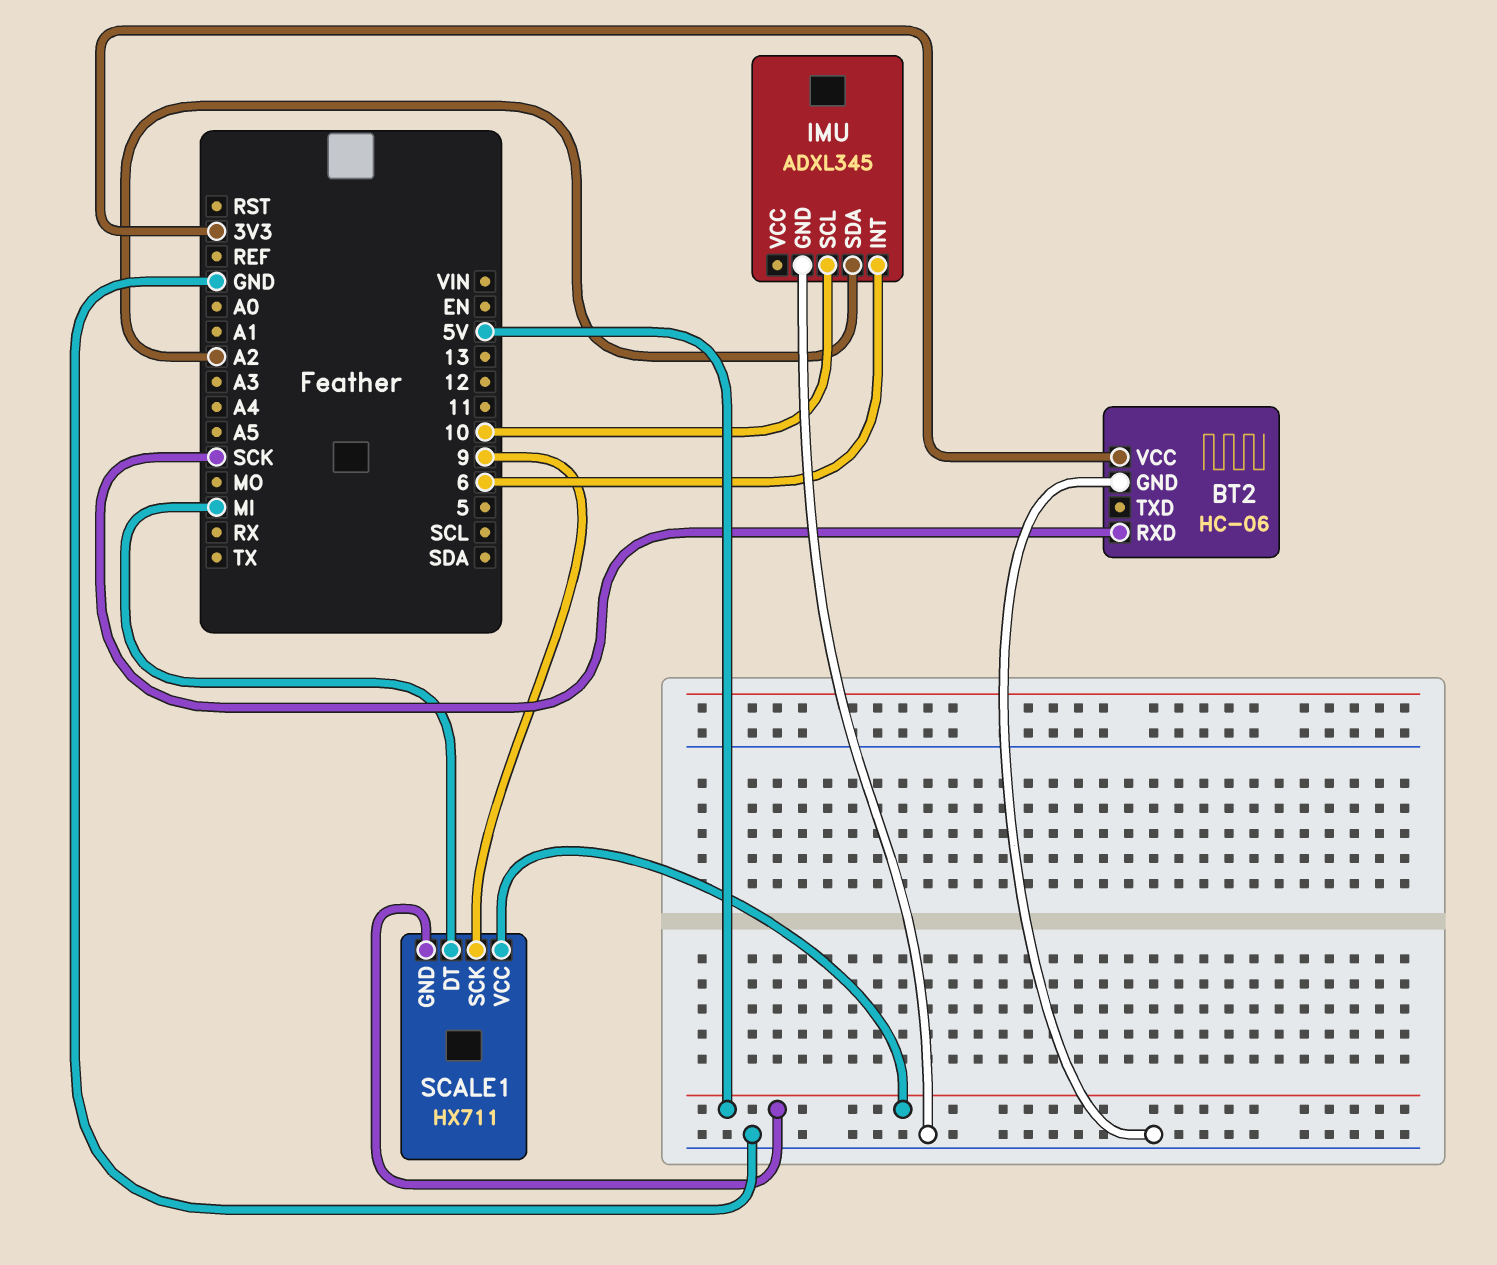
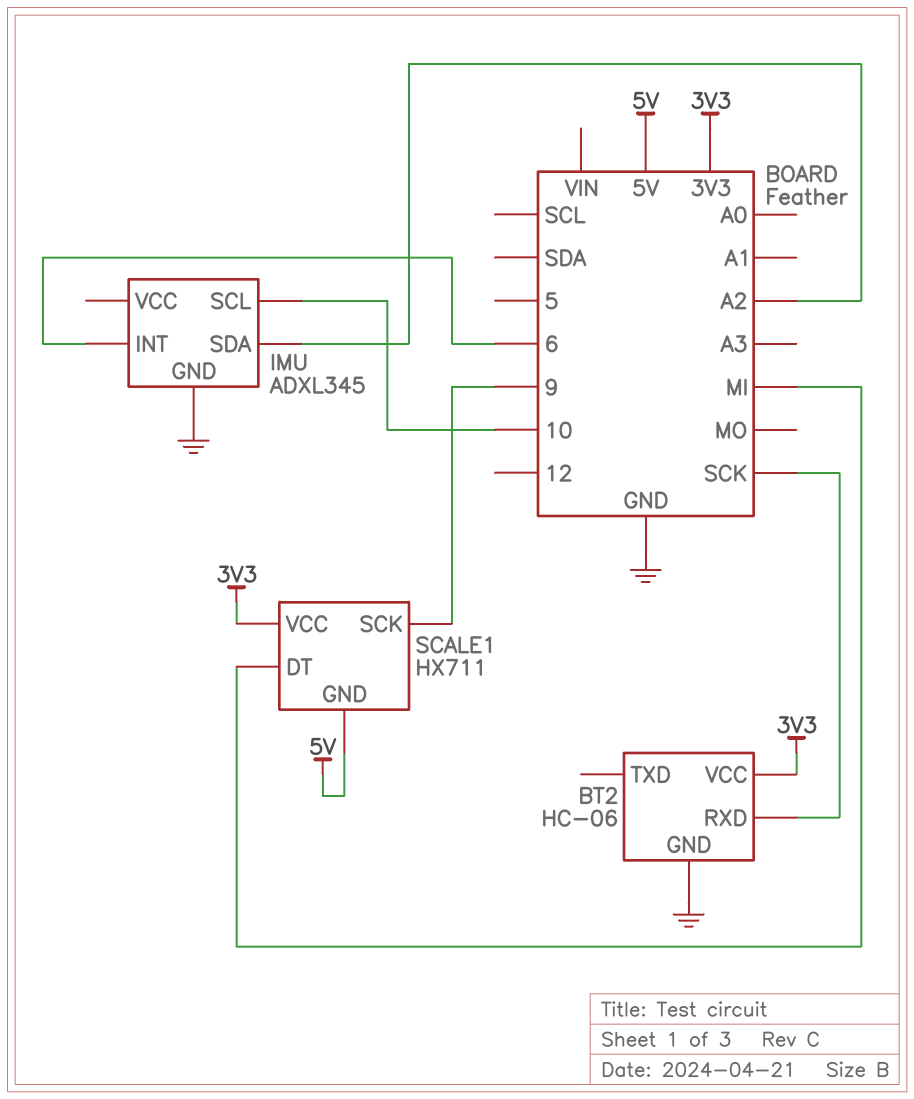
SCALE1 pin VCC: 5V -> 3V3

